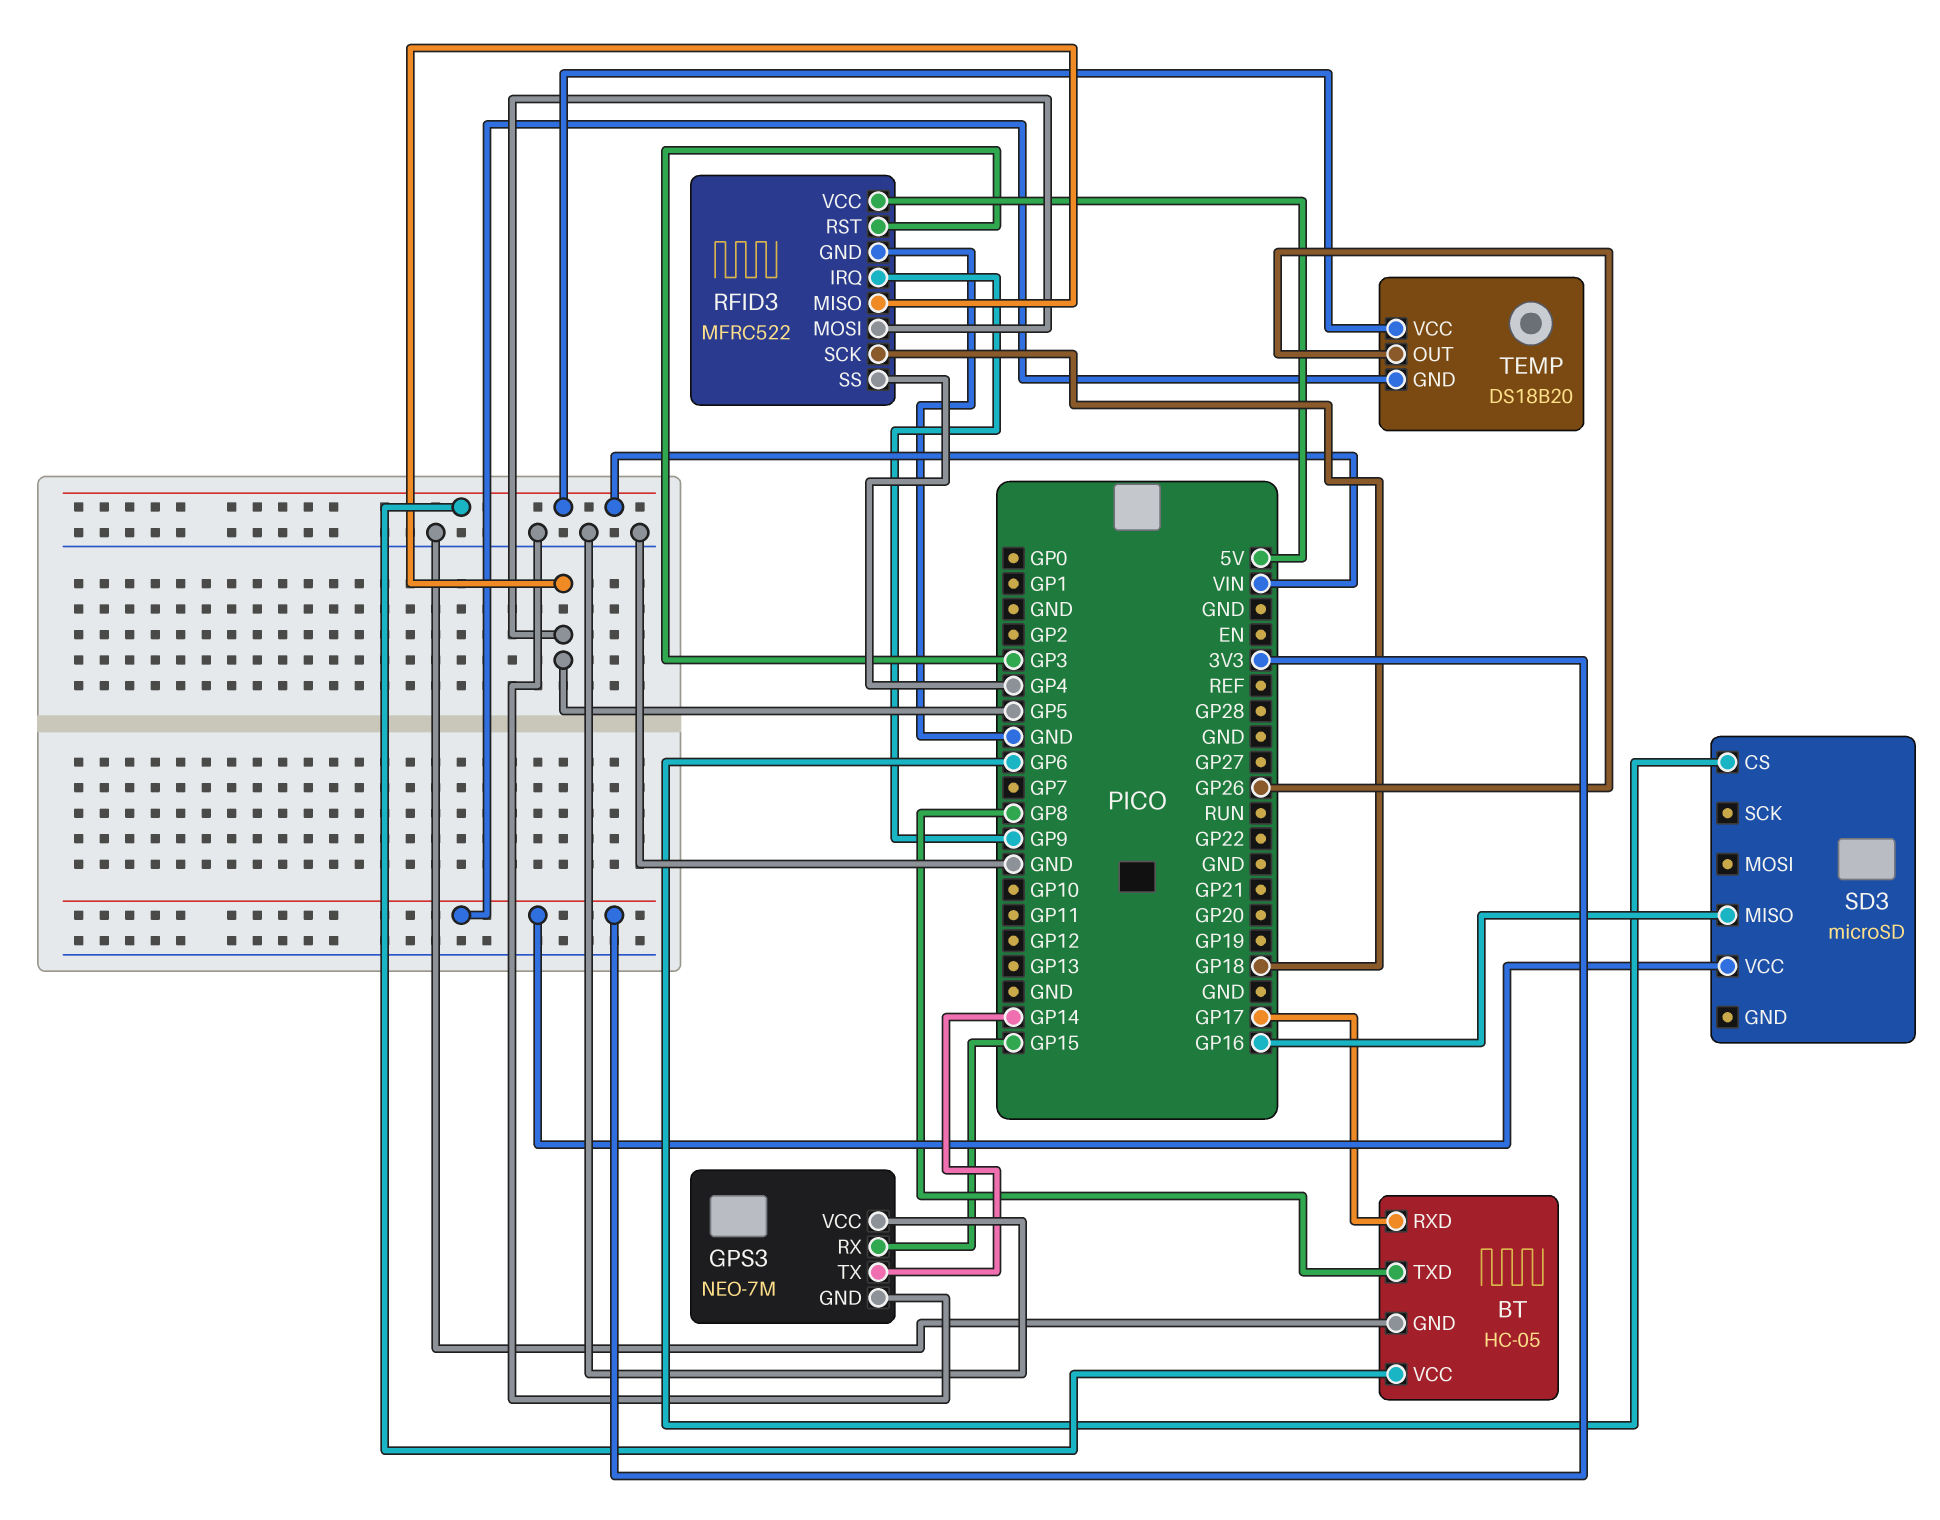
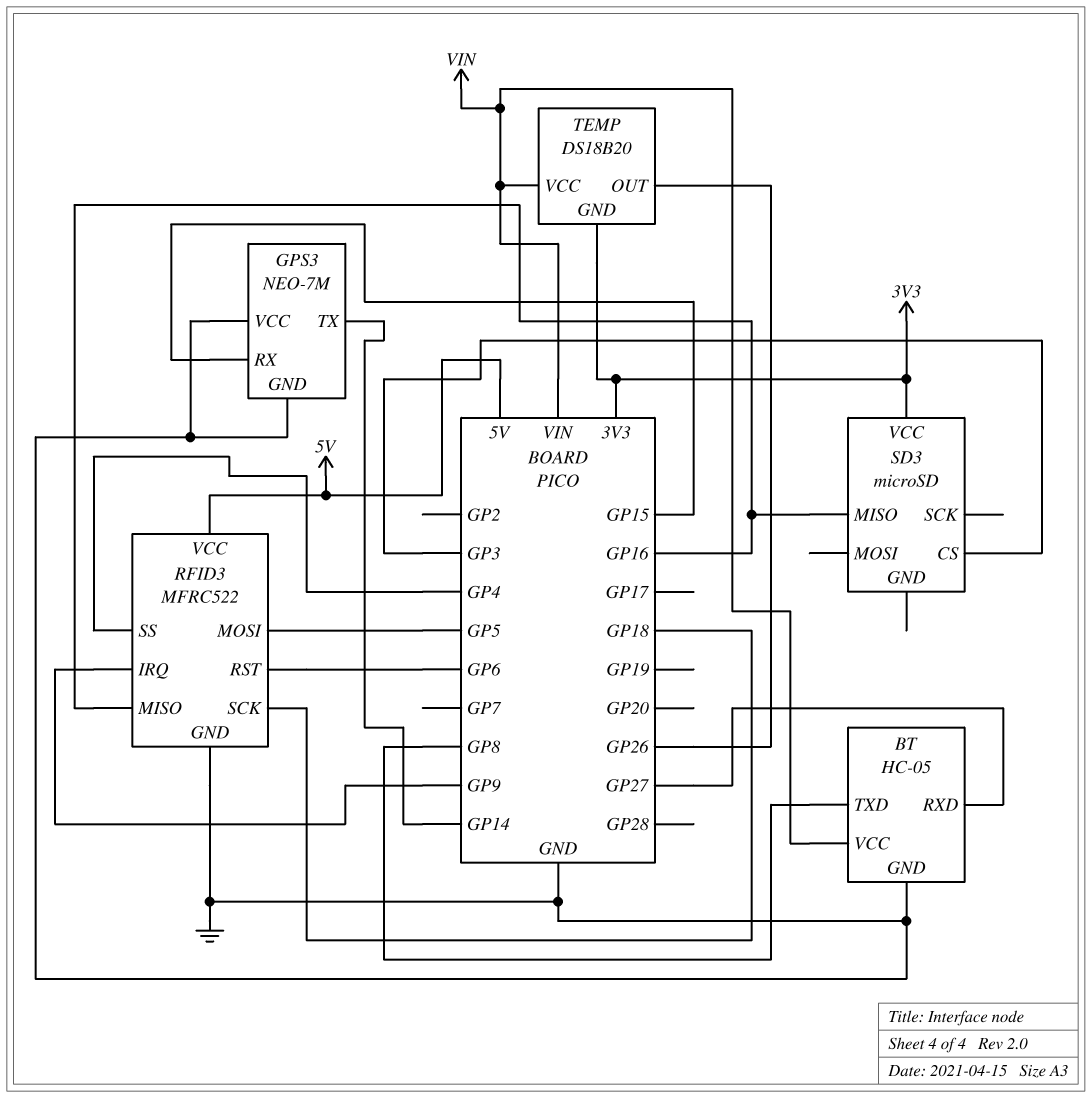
BT pin RXD: GP17 -> GP27
RFID3 pin MISO: GP5 -> GP16
RFID3 pin RST: GP3 -> GP6
SD3 pin CS: GP6 -> GP3

